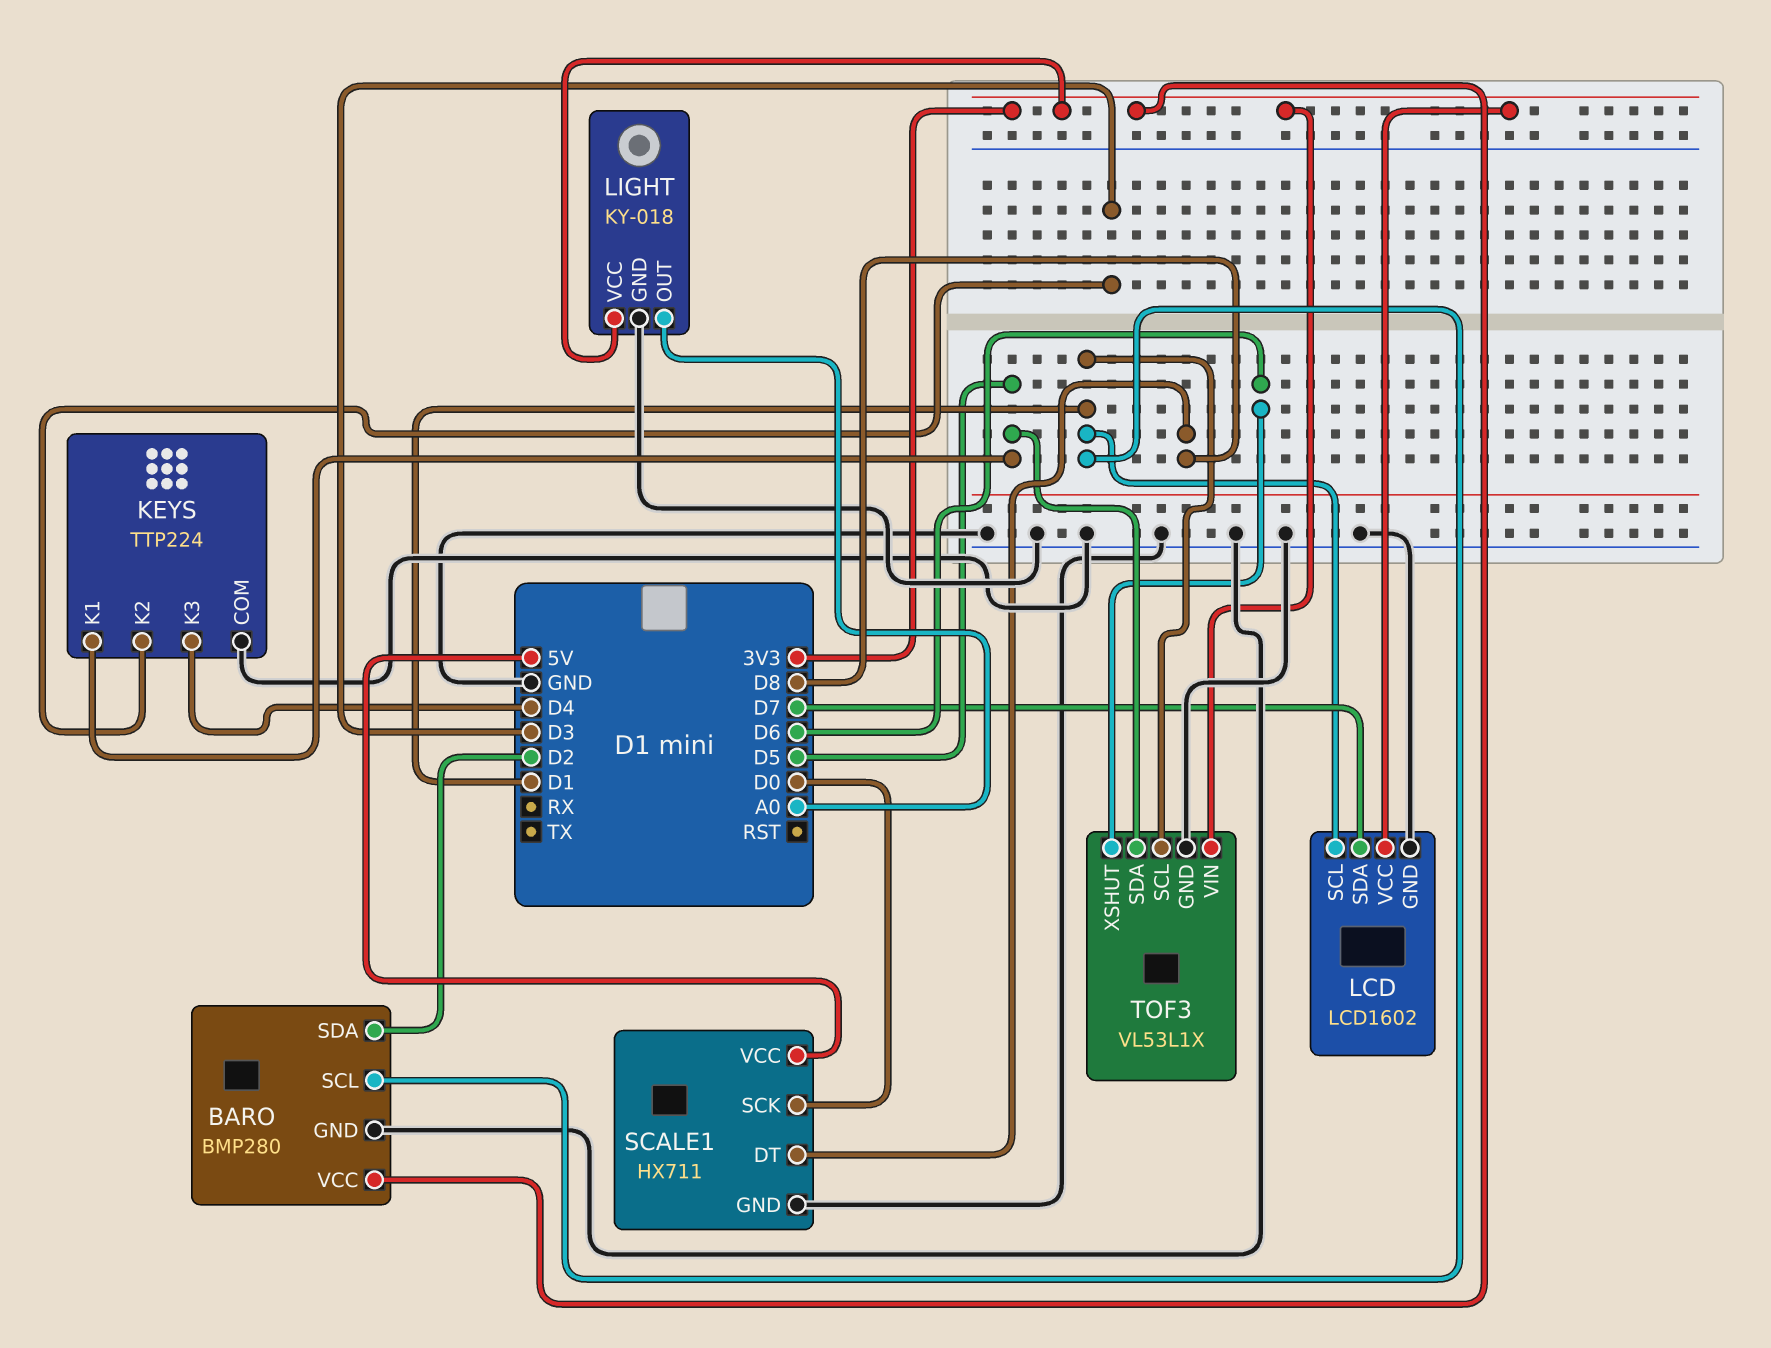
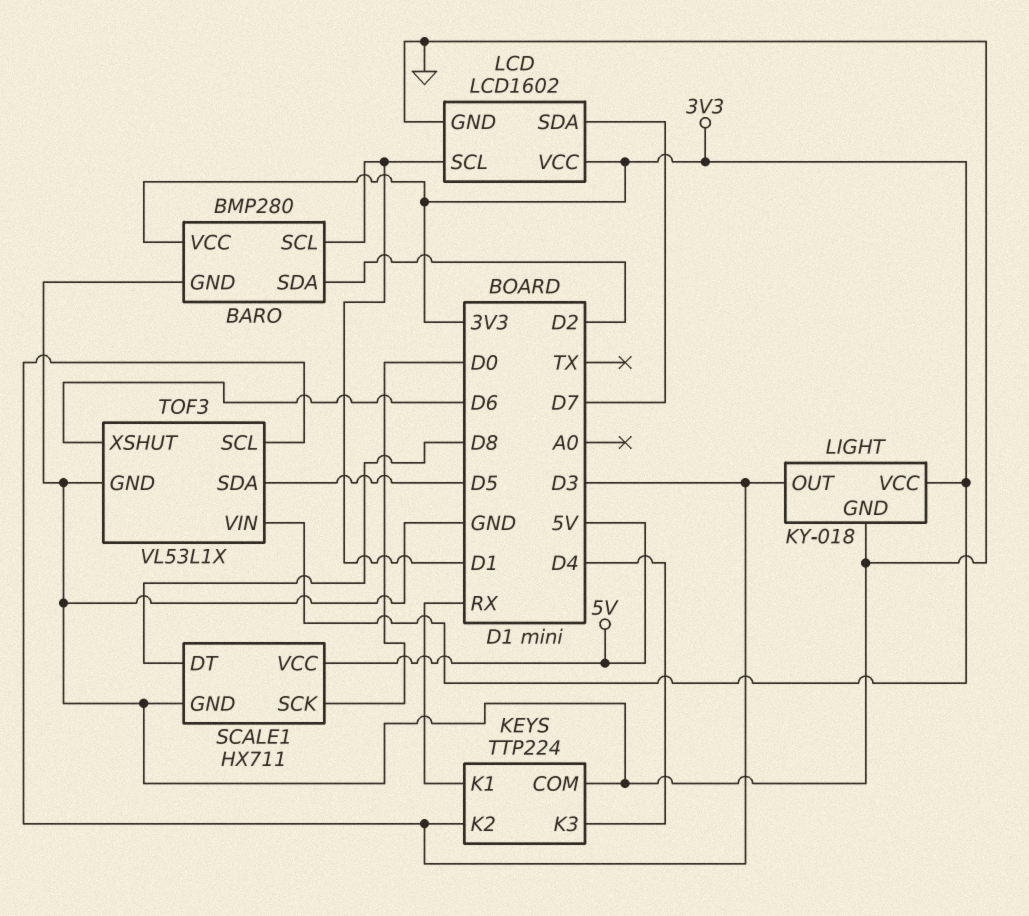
KEYS pin K1: D5 -> RX
LIGHT pin OUT: A0 -> D3
TOF3 pin SCL: D1 -> D3

